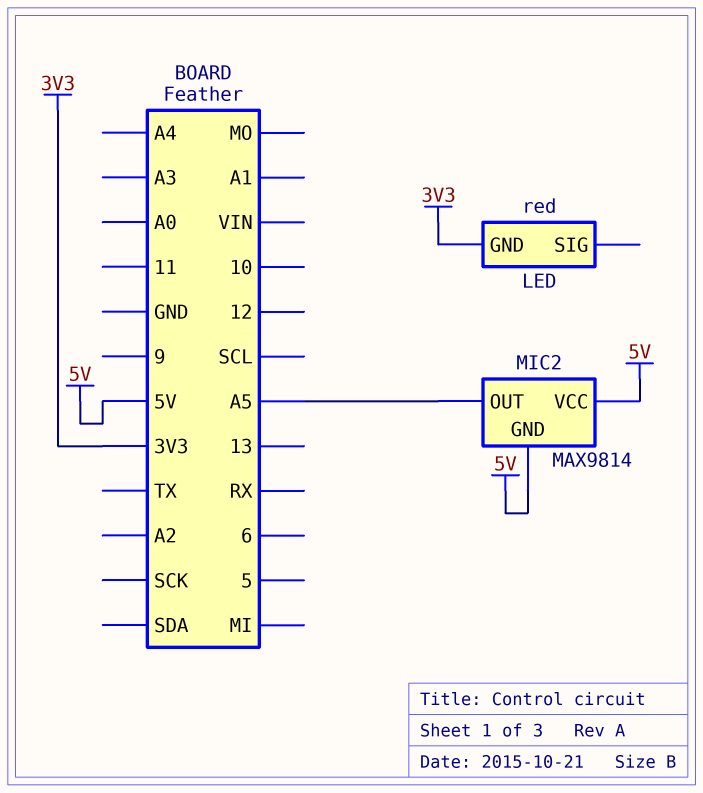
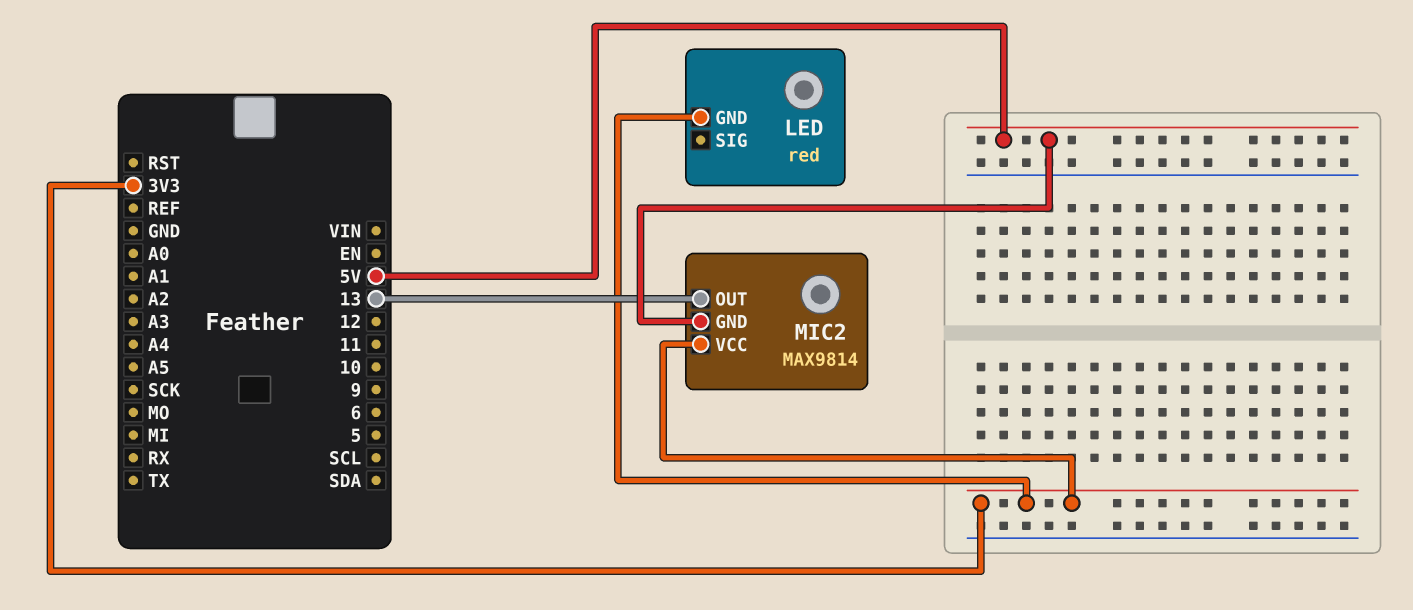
MIC2 pin OUT: A5 -> 13
MIC2 pin VCC: 5V -> 3V3

